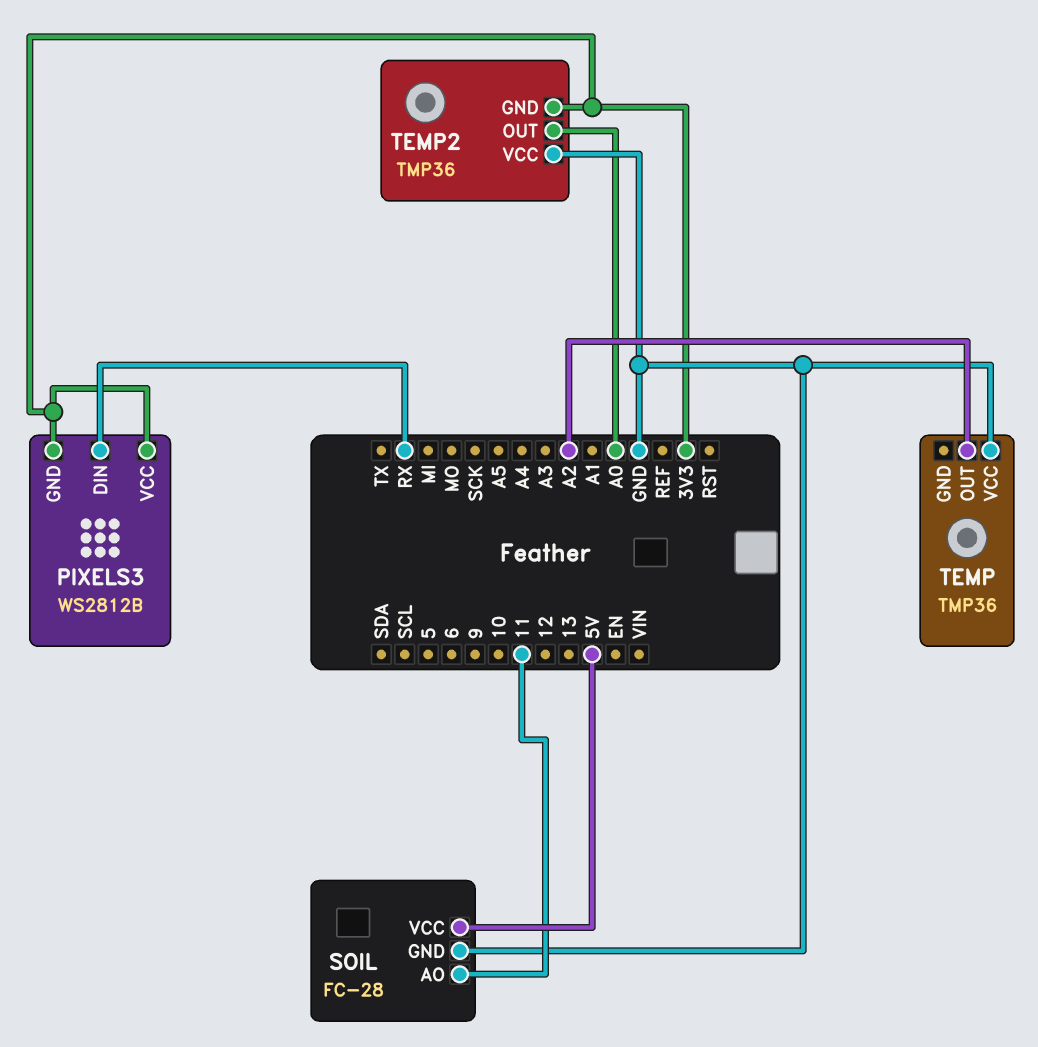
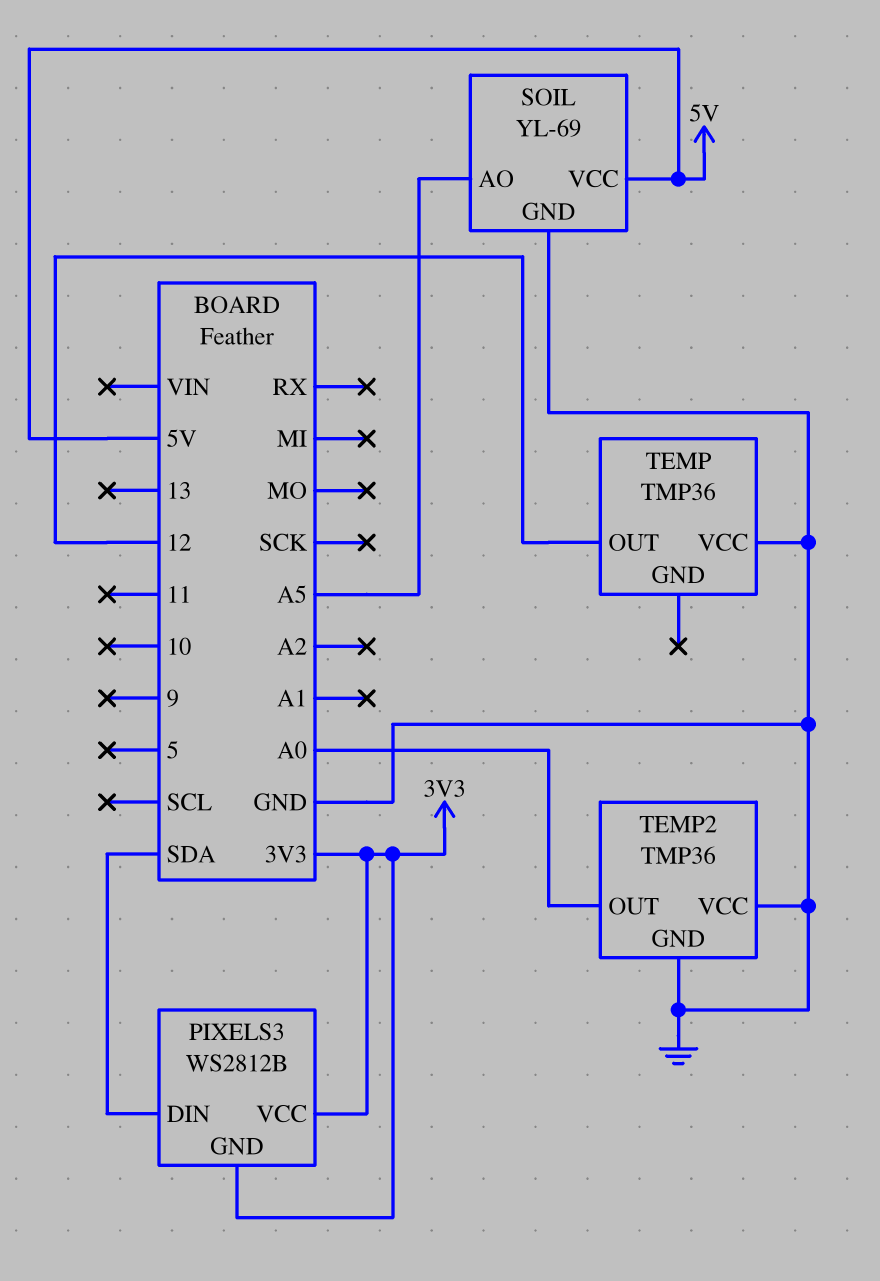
PIXELS3 pin DIN: RX -> SDA
SOIL: FC-28 -> YL-69
SOIL pin AO: 11 -> A5
TEMP pin OUT: A2 -> 12
TEMP2 pin GND: 3V3 -> GND

